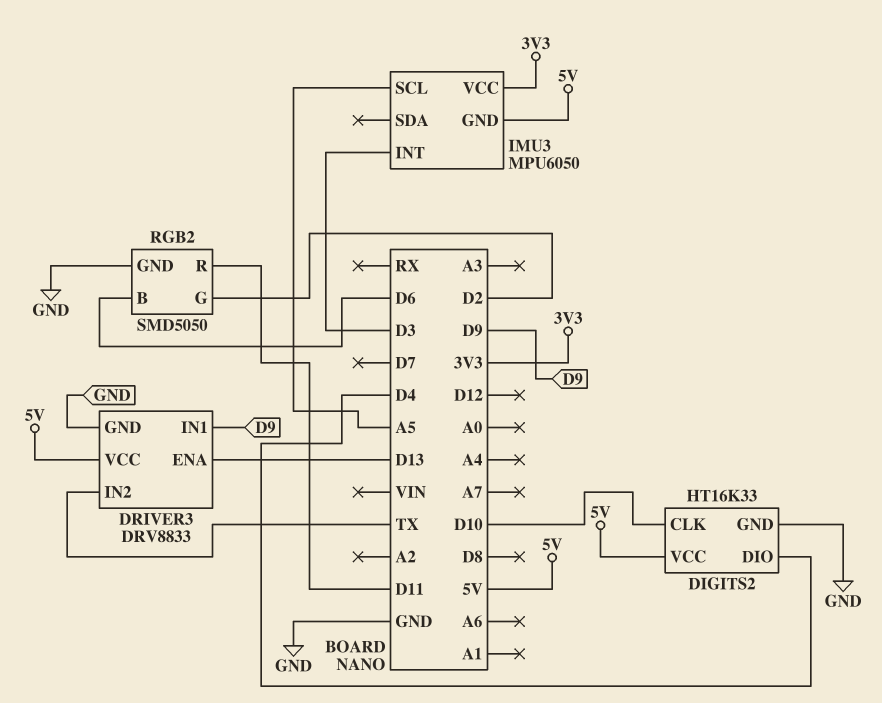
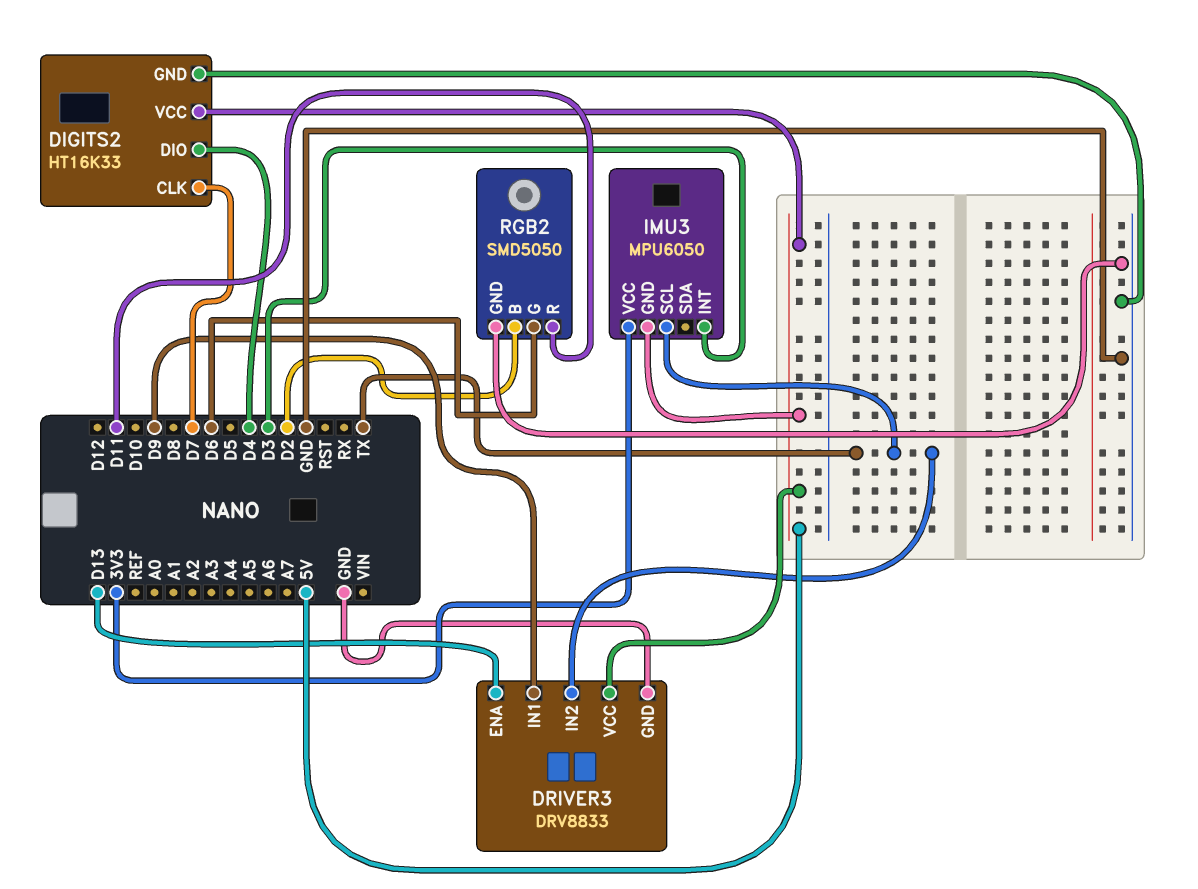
DIGITS2 pin CLK: D10 -> D7
IMU3 pin SCL: A5 -> TX
RGB2 pin B: D6 -> D2
RGB2 pin G: D2 -> D6

